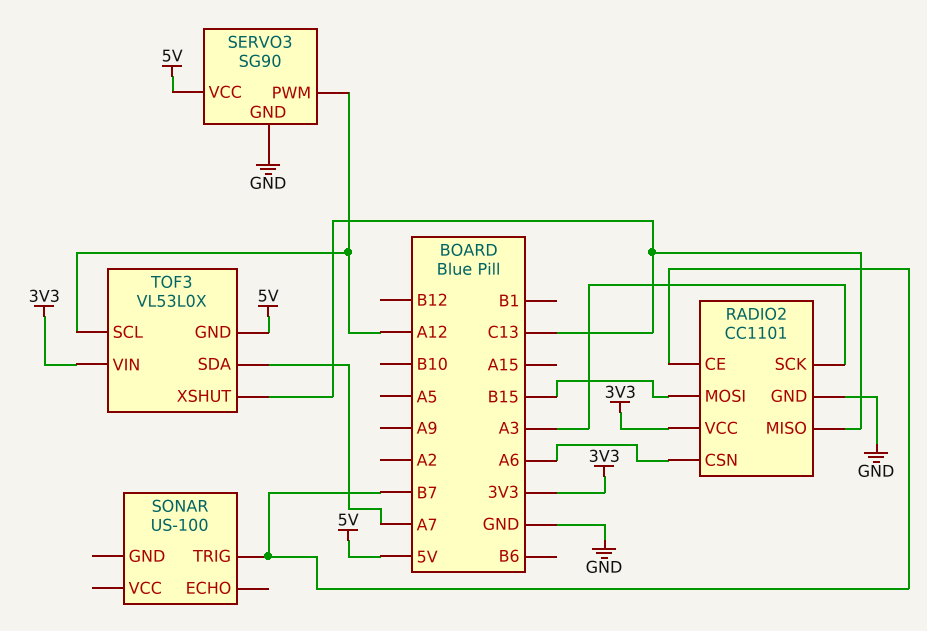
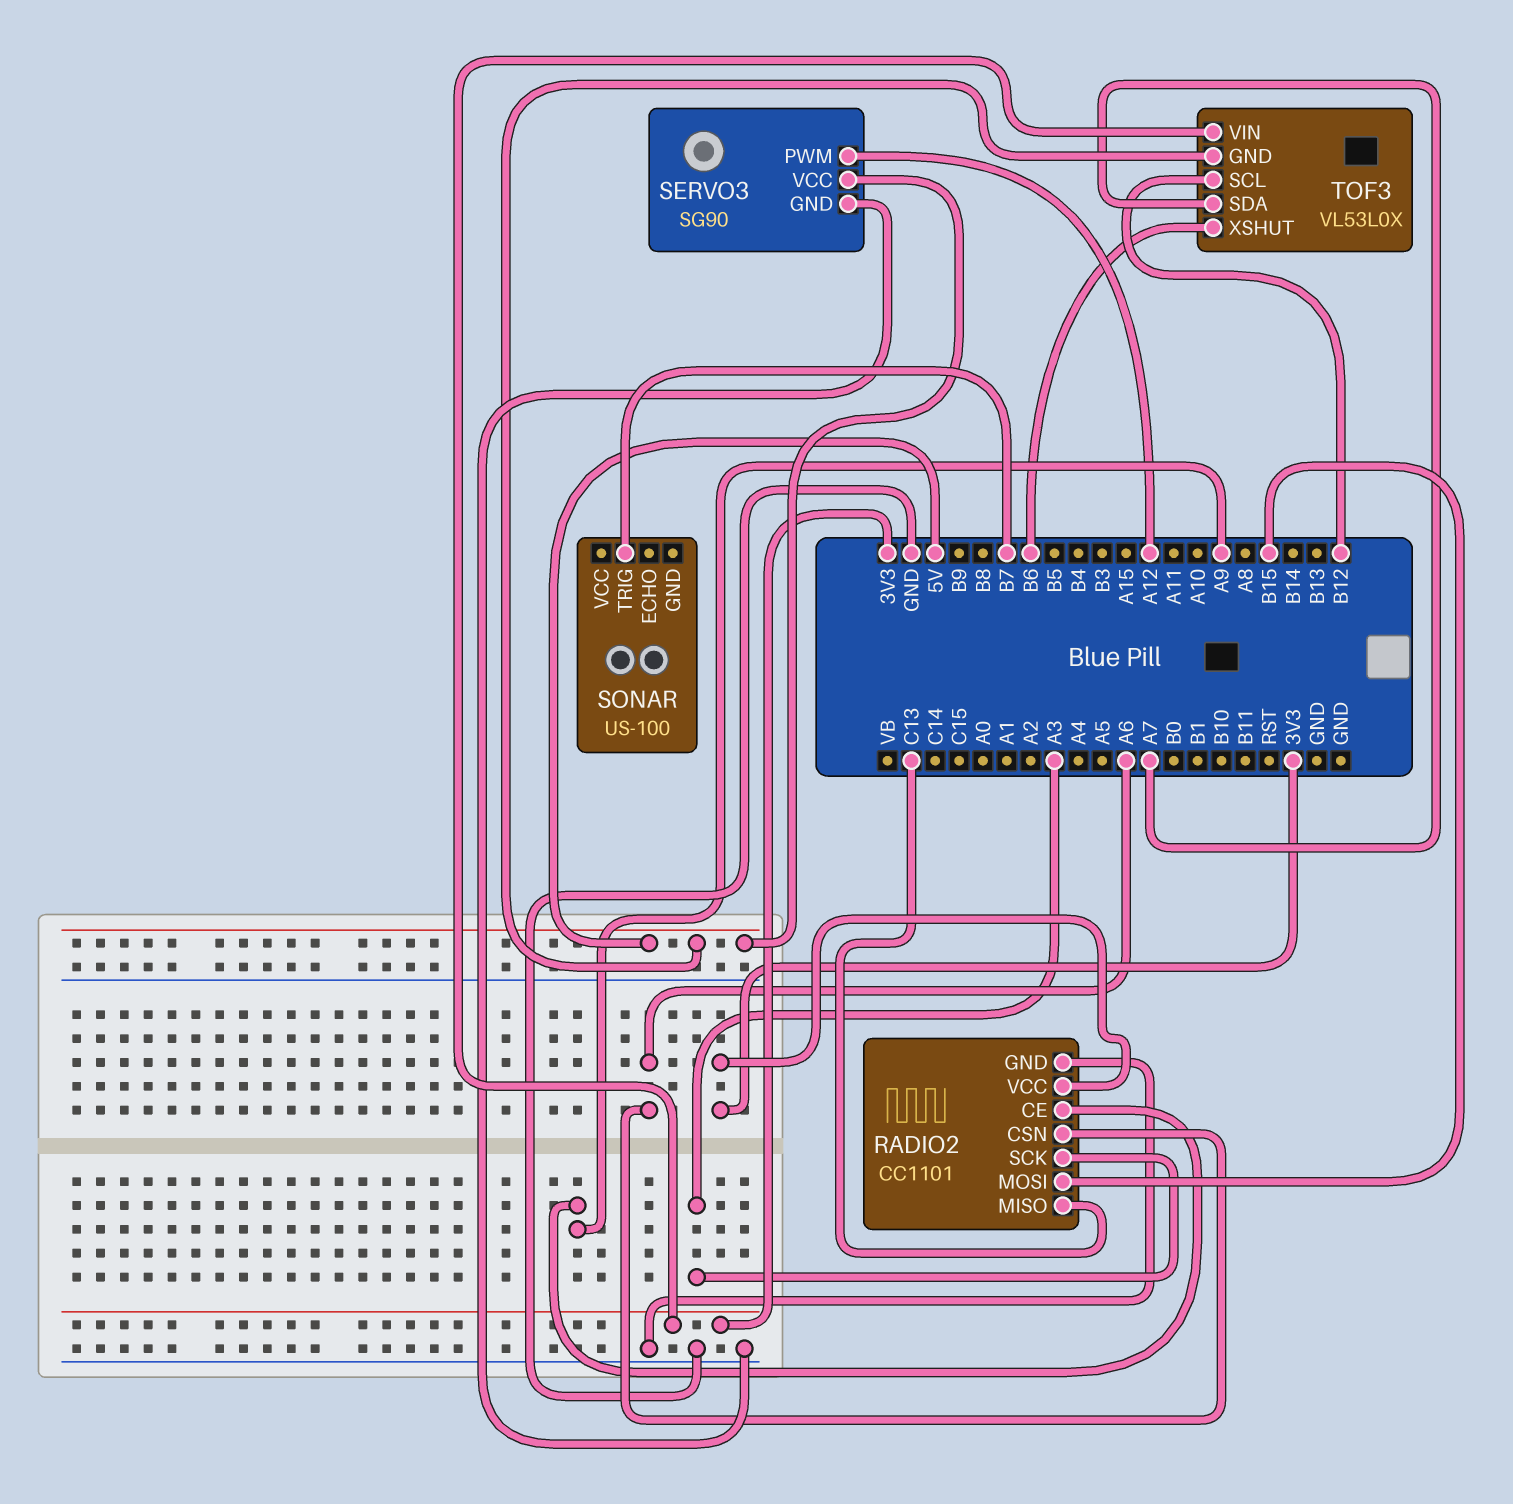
RADIO2 pin CE: B7 -> A9
TOF3 pin SCL: A12 -> B12
TOF3 pin XSHUT: C13 -> B6

